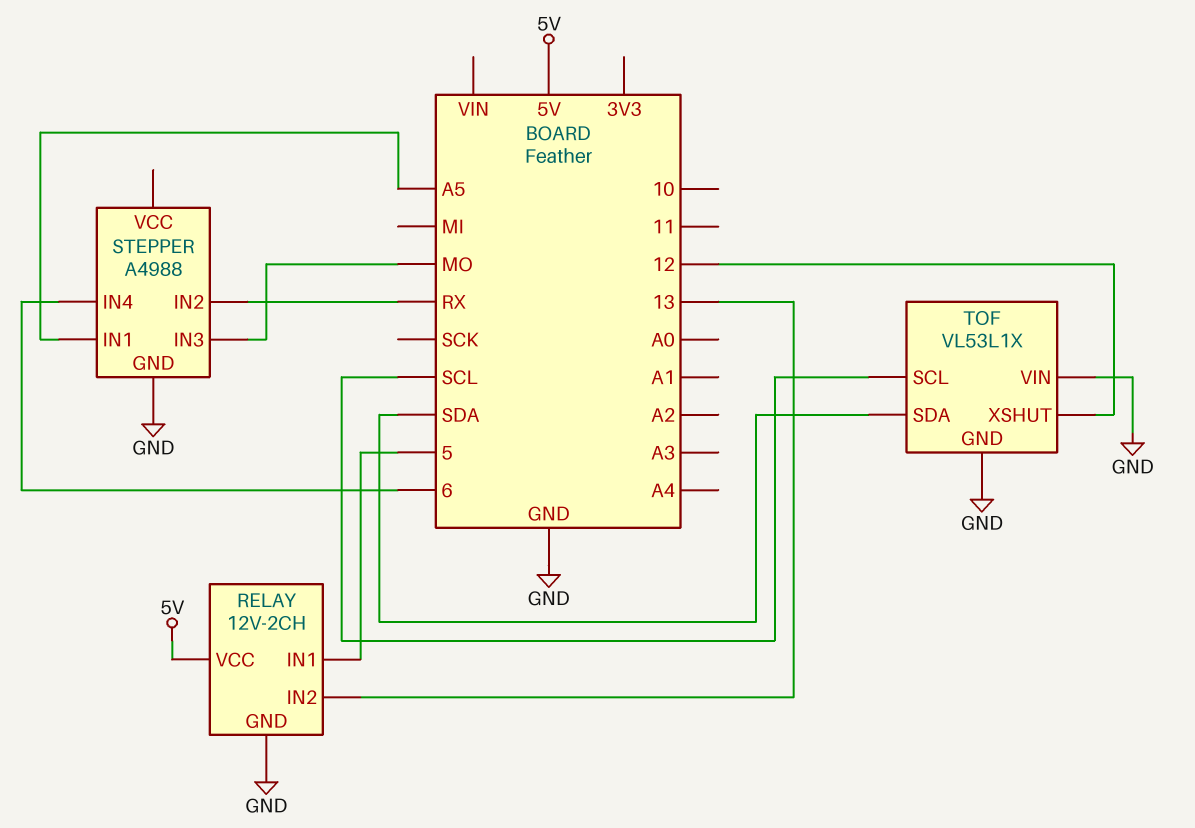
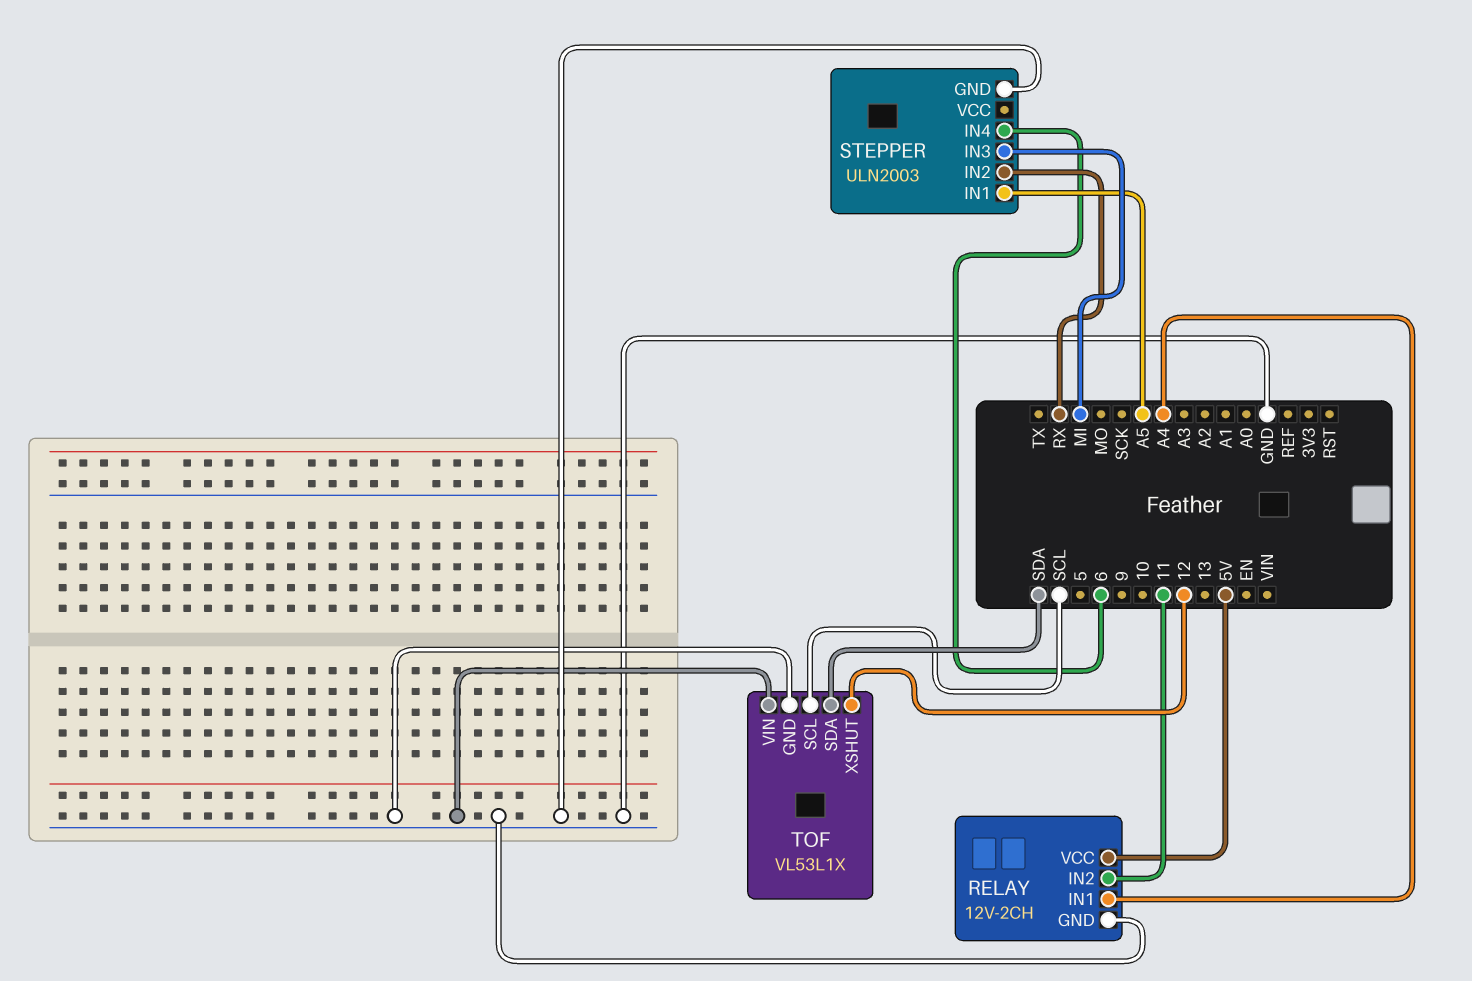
RELAY pin IN1: 5 -> A4
RELAY pin IN2: 13 -> 11
STEPPER: A4988 -> ULN2003
STEPPER pin IN3: MO -> MI

